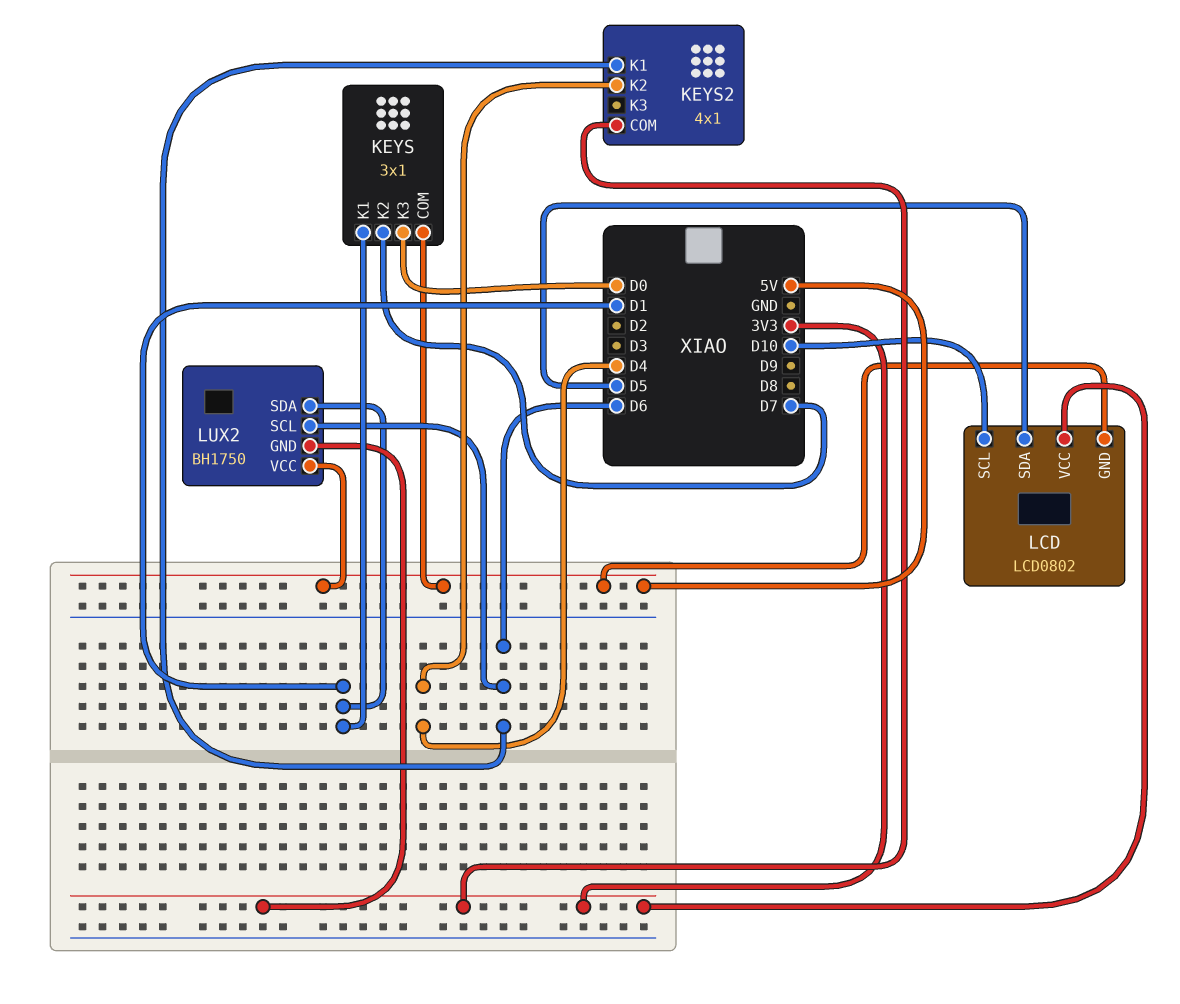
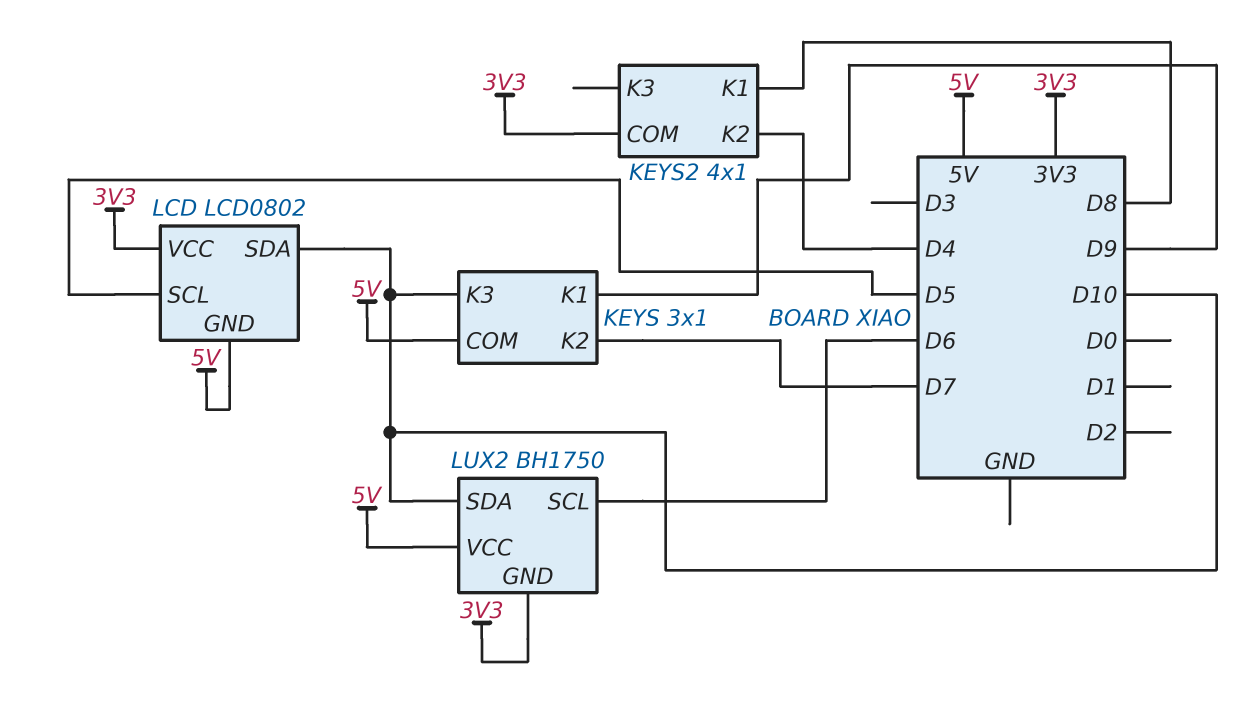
KEYS pin K1: D1 -> D9
KEYS pin K3: D0 -> D10
KEYS2 pin K1: D6 -> D8
LCD pin SCL: D10 -> D5
LCD pin SDA: D5 -> D10
LUX2 pin SDA: D1 -> D10

